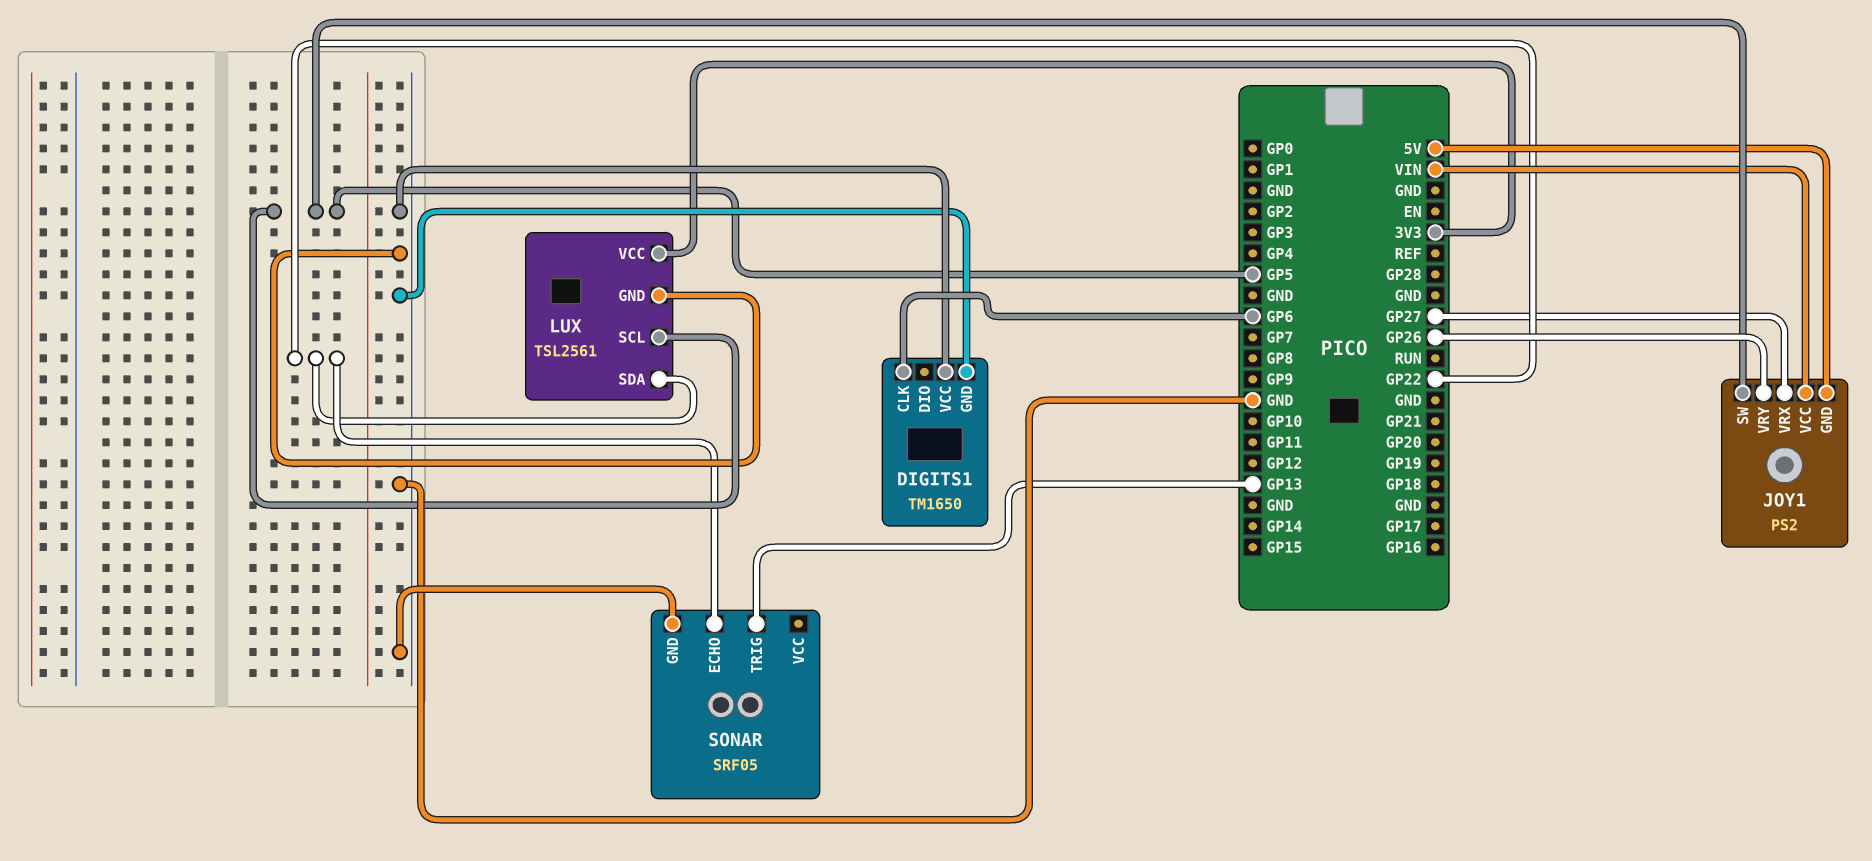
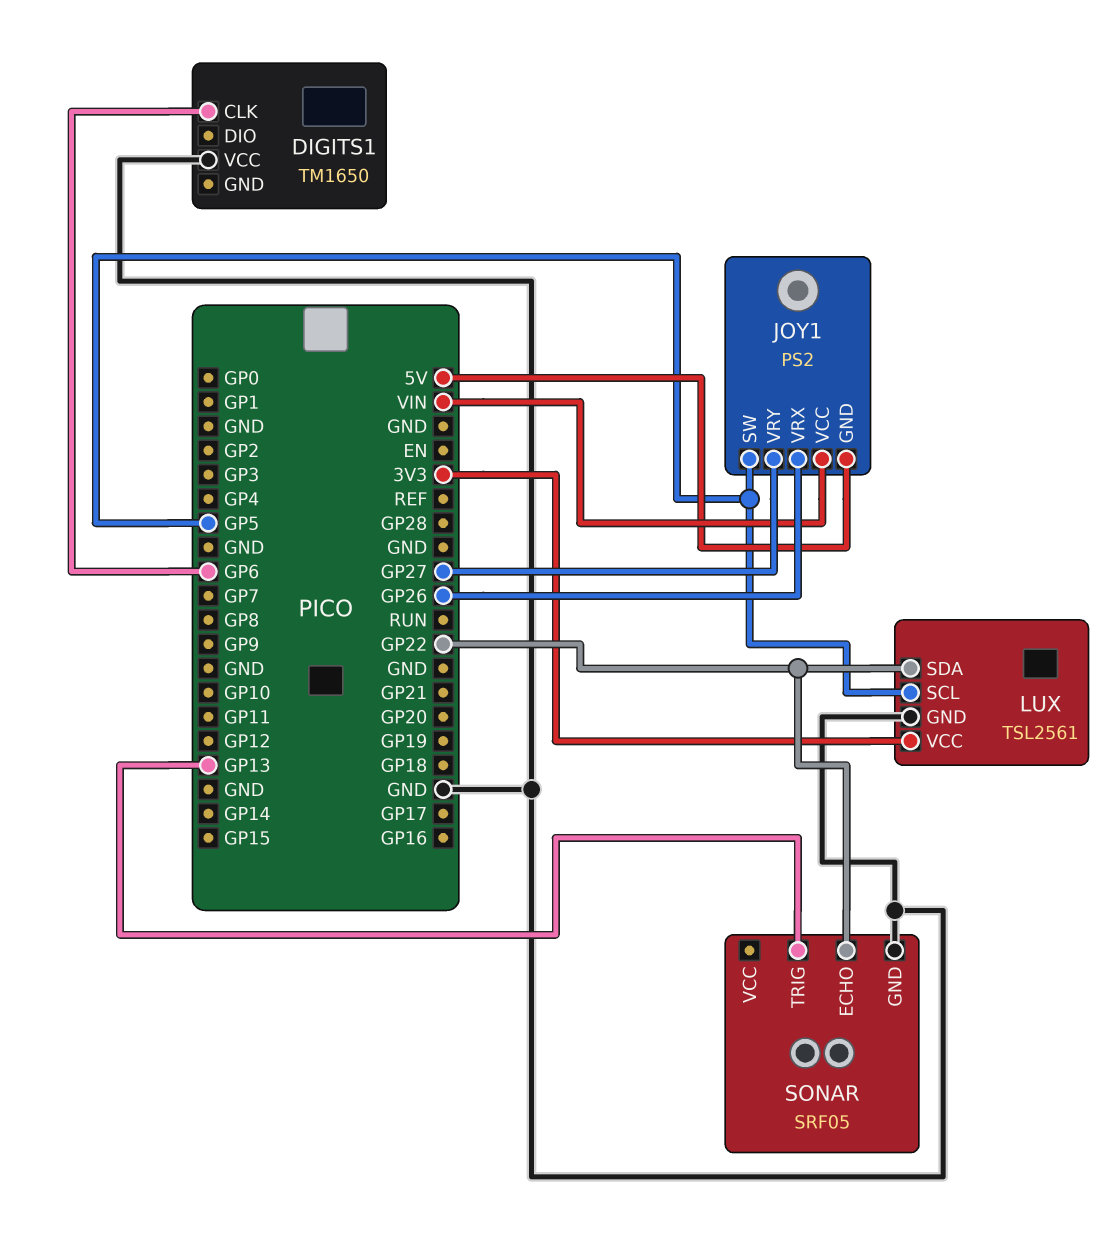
DIGITS1 pin GND: GND -> none
JOY1 pin VRX: GP27 -> GP26
JOY1 pin VRY: GP26 -> GP27

